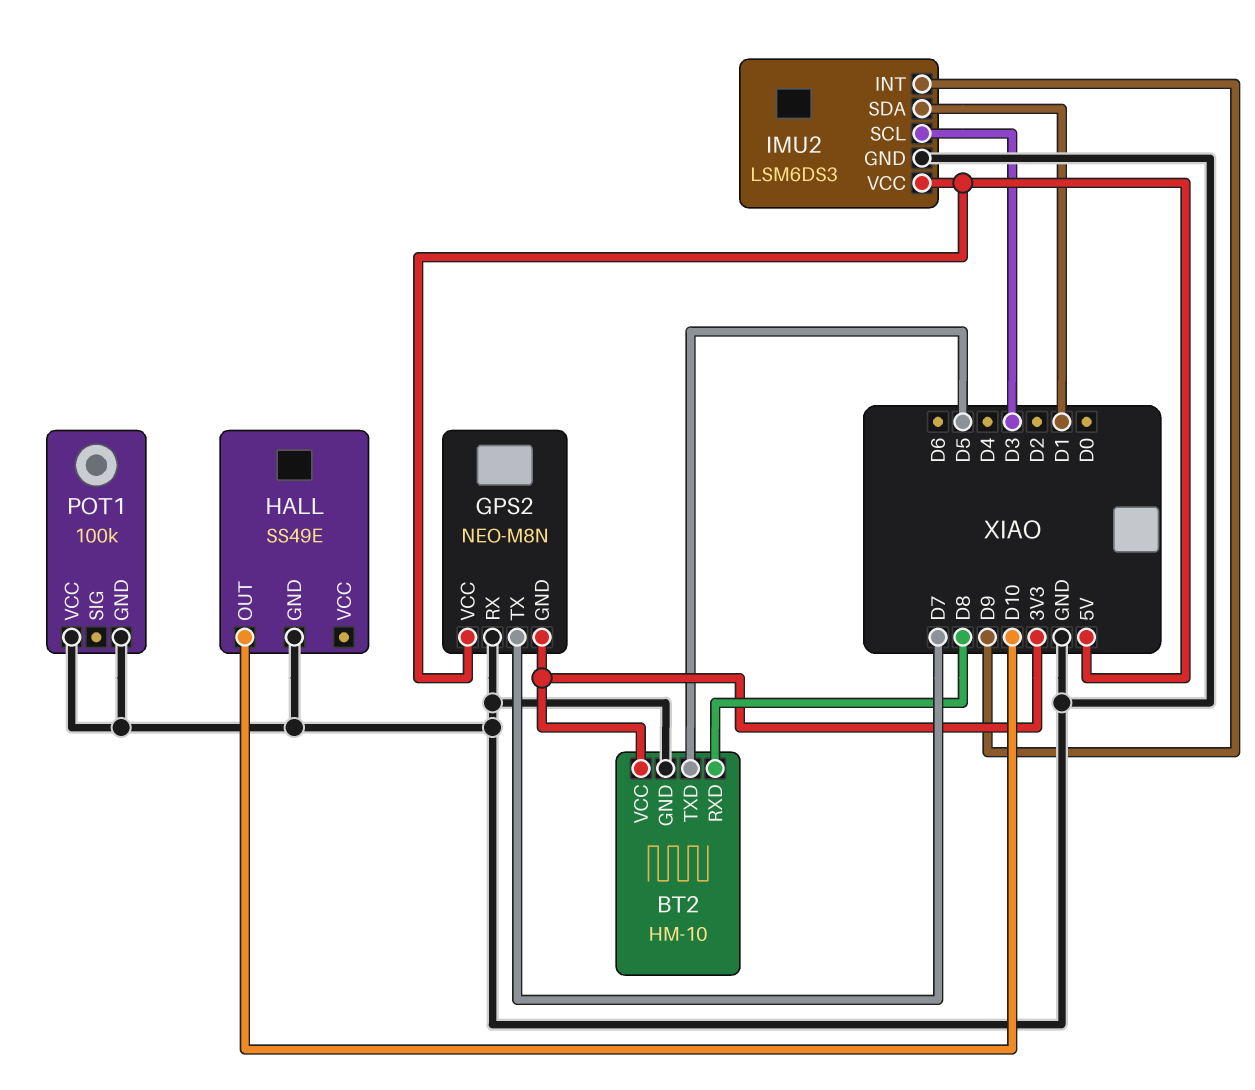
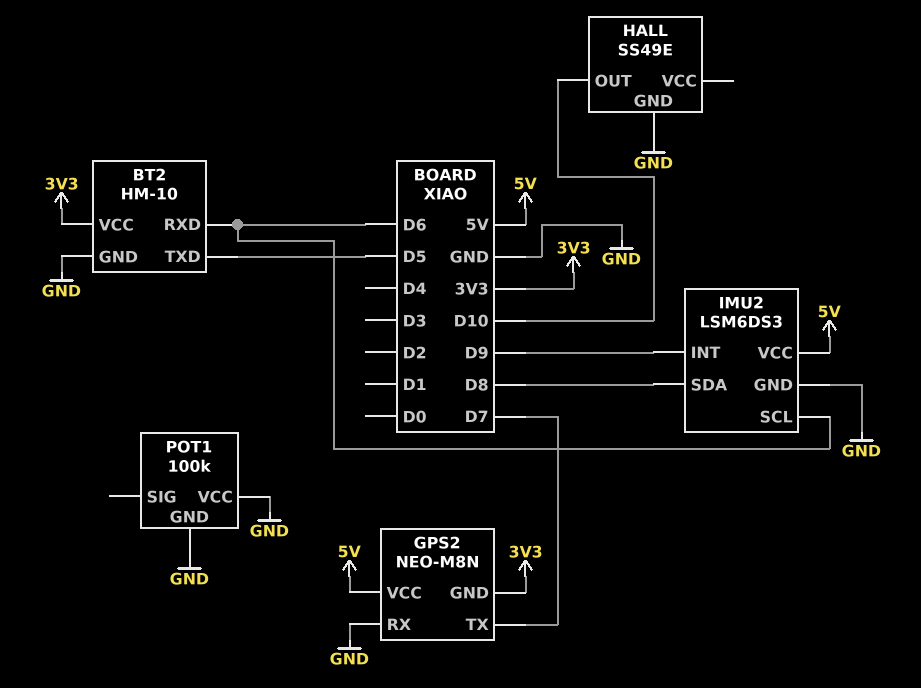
BT2 pin RXD: D8 -> D6
IMU2 pin SCL: D3 -> D6
IMU2 pin SDA: D1 -> D8

